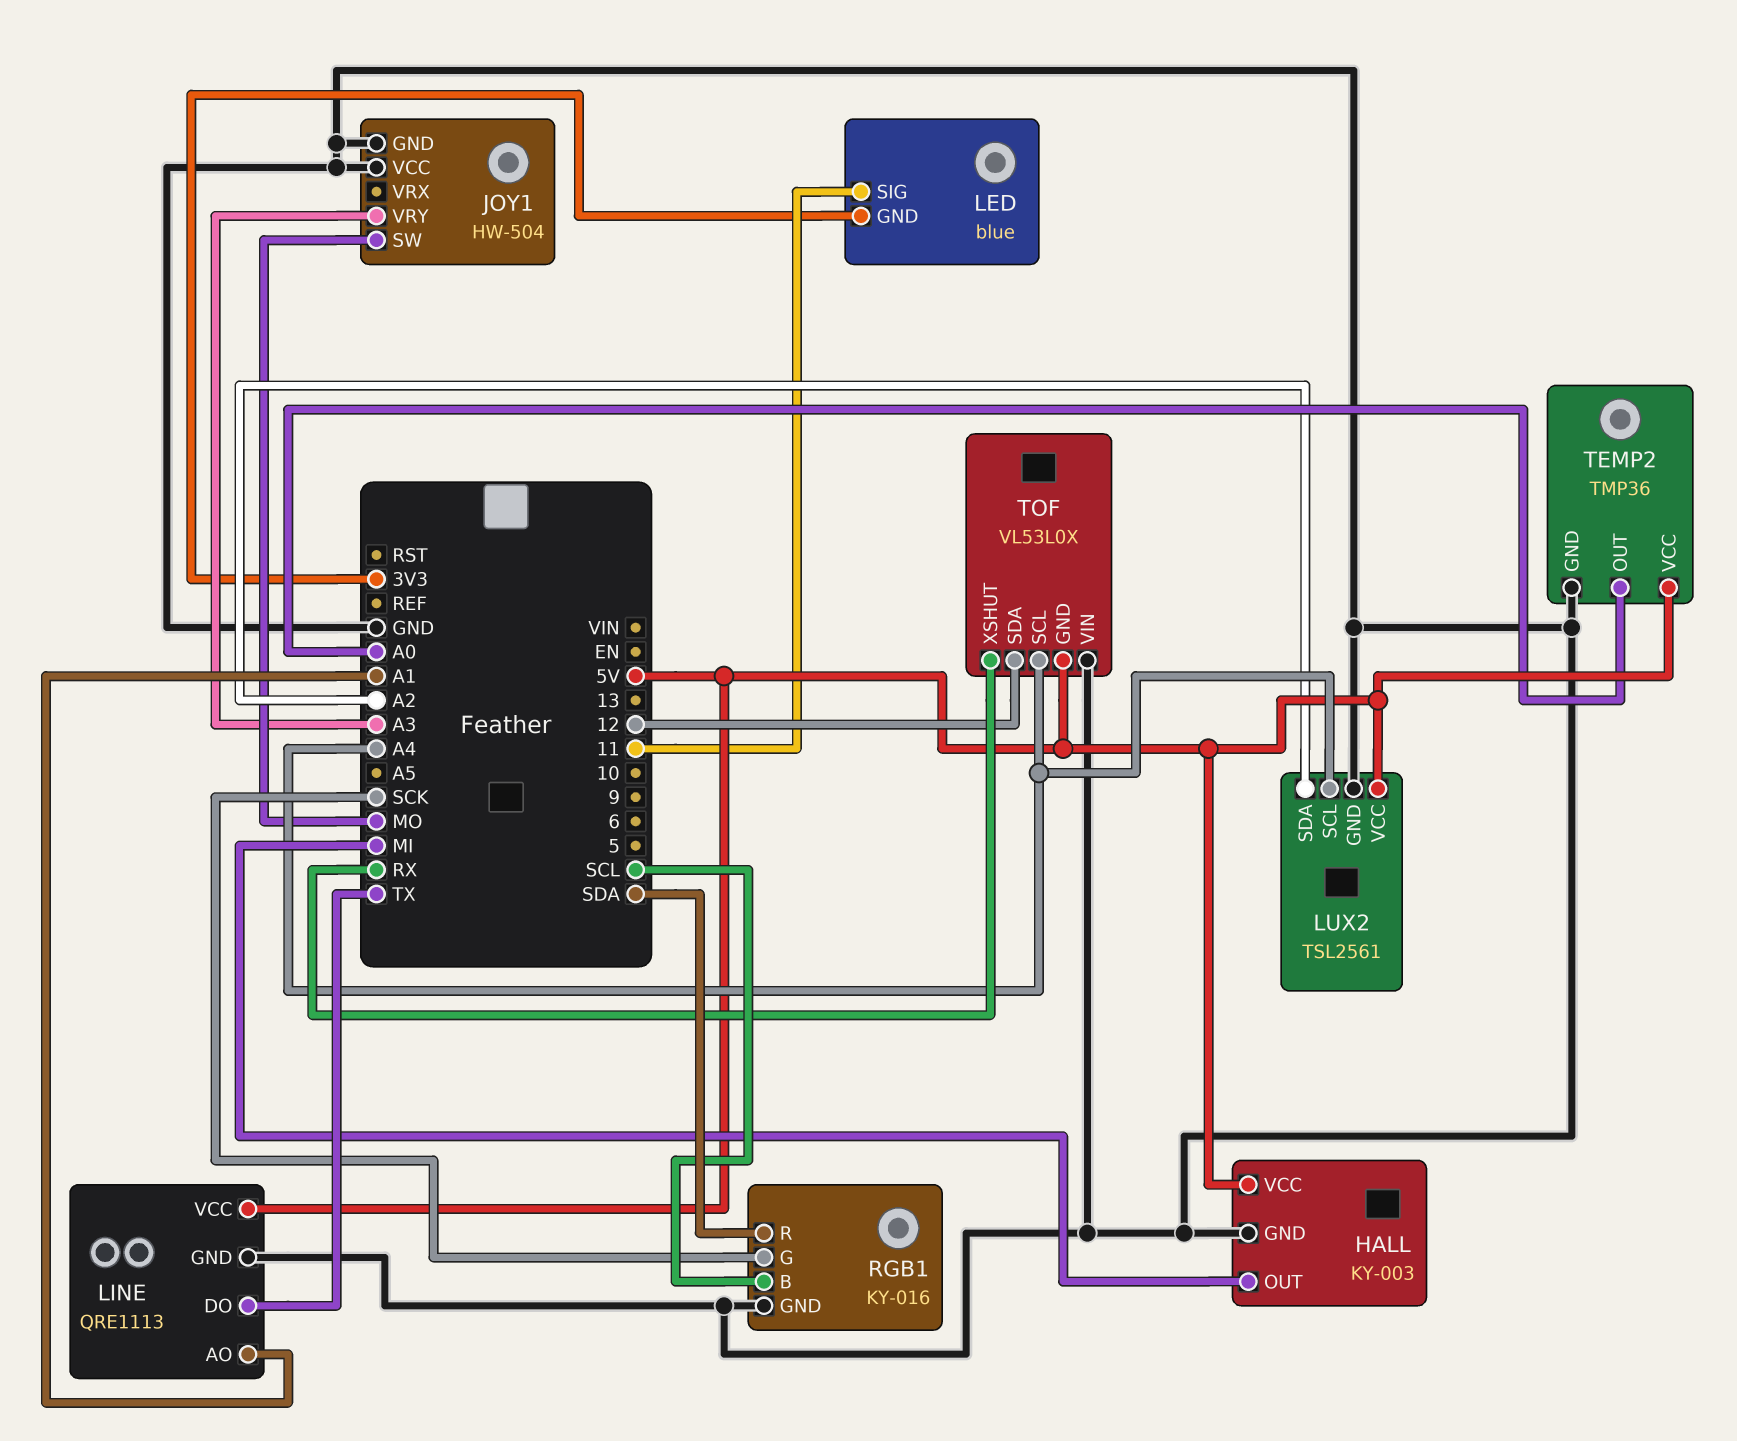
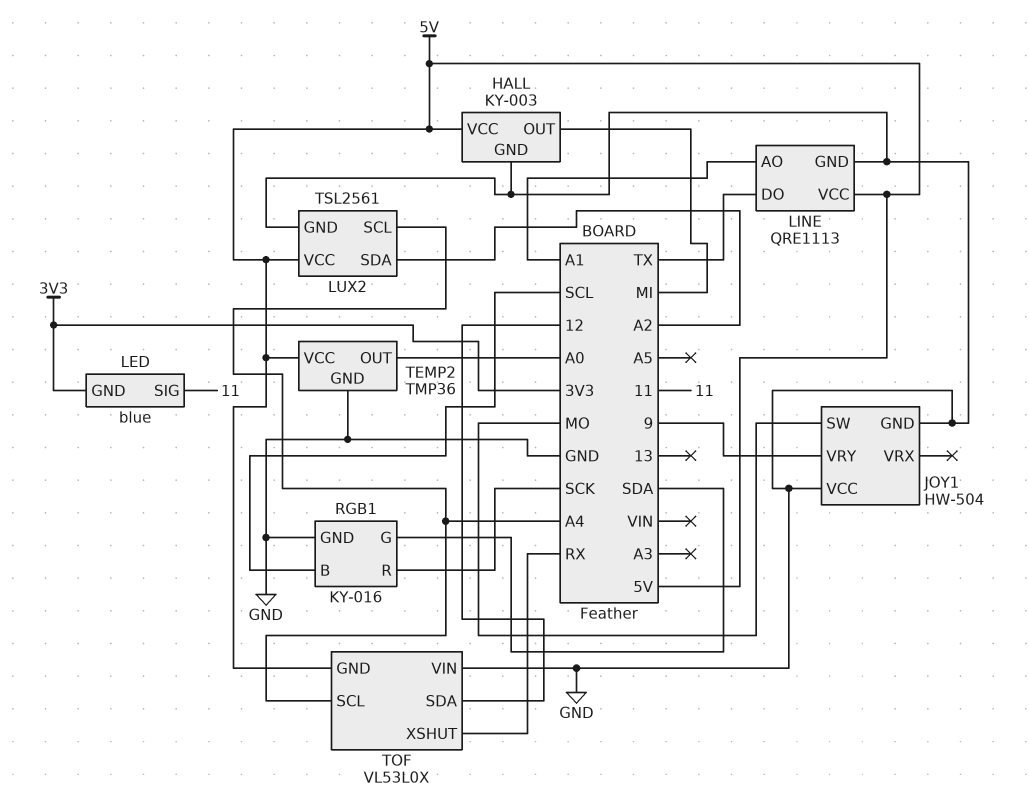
JOY1 pin VRY: A3 -> 9
RGB1 pin G: SCK -> SDA
RGB1 pin R: SDA -> SCK

